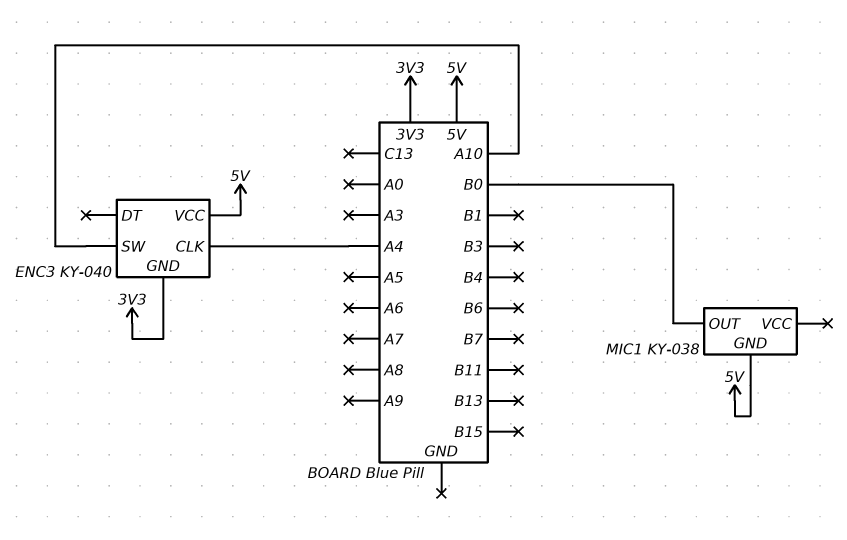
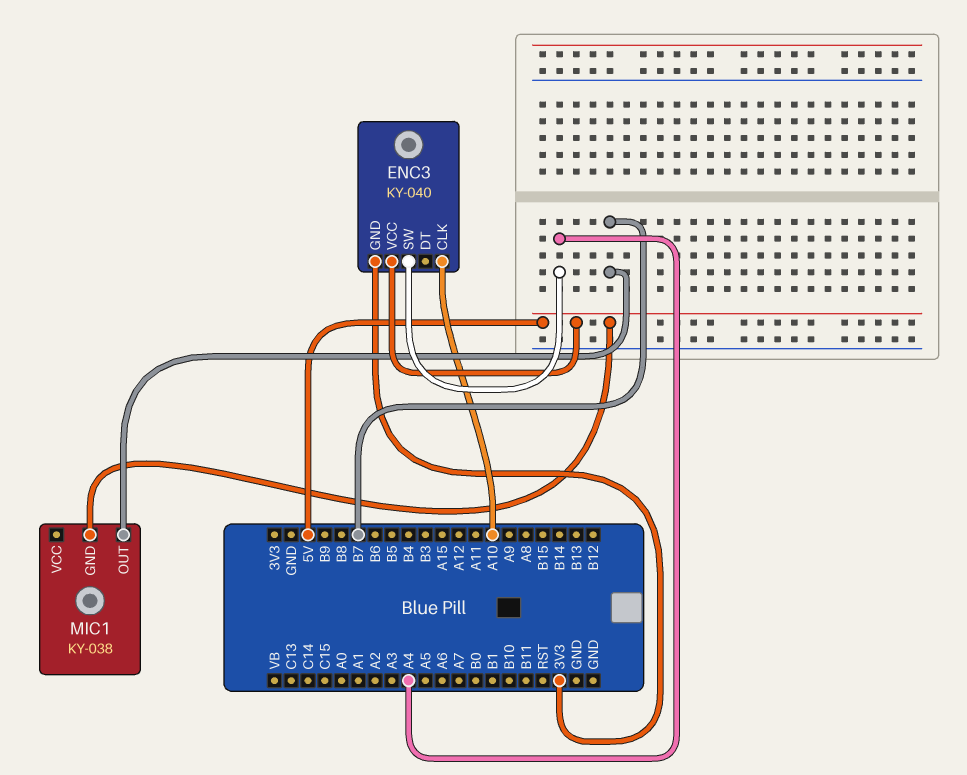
ENC3 pin CLK: A4 -> A10
ENC3 pin SW: A10 -> A4
MIC1 pin OUT: B0 -> B7

